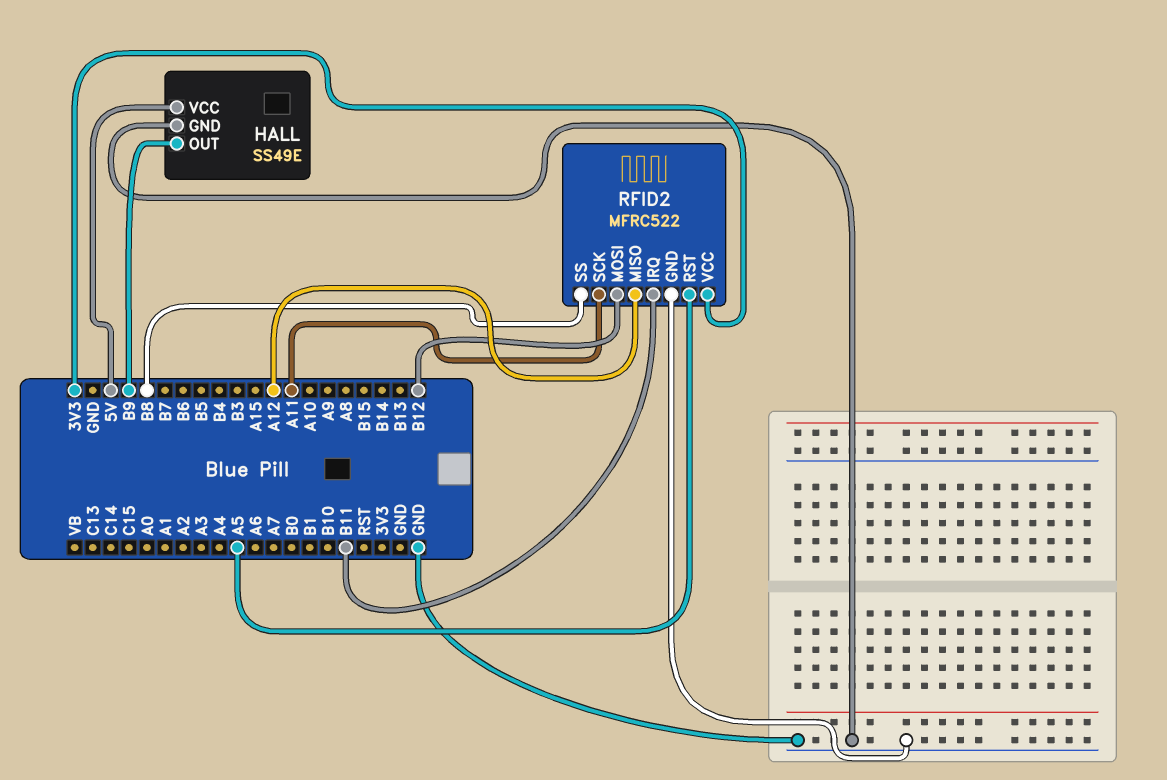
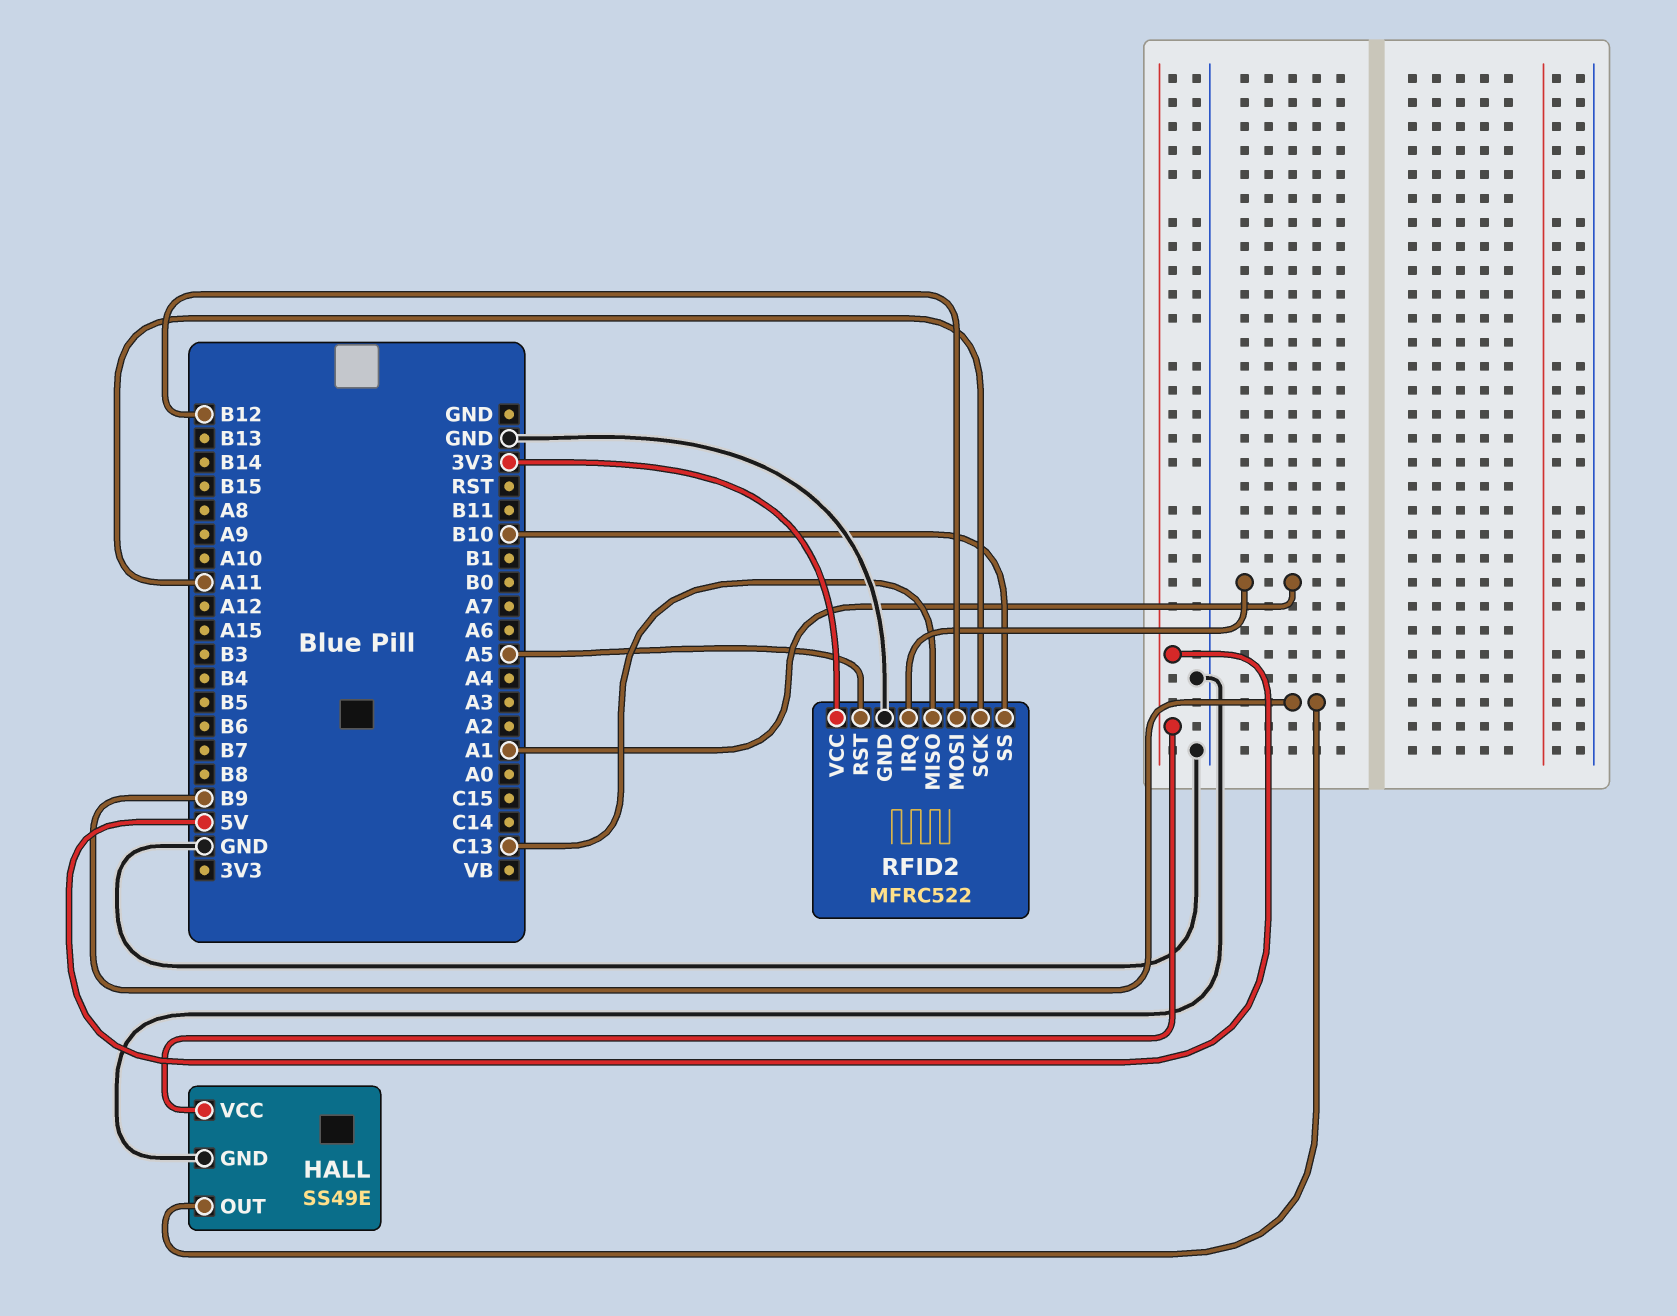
RFID2 pin IRQ: B11 -> A1
RFID2 pin MISO: A12 -> C13
RFID2 pin SS: B8 -> B10

